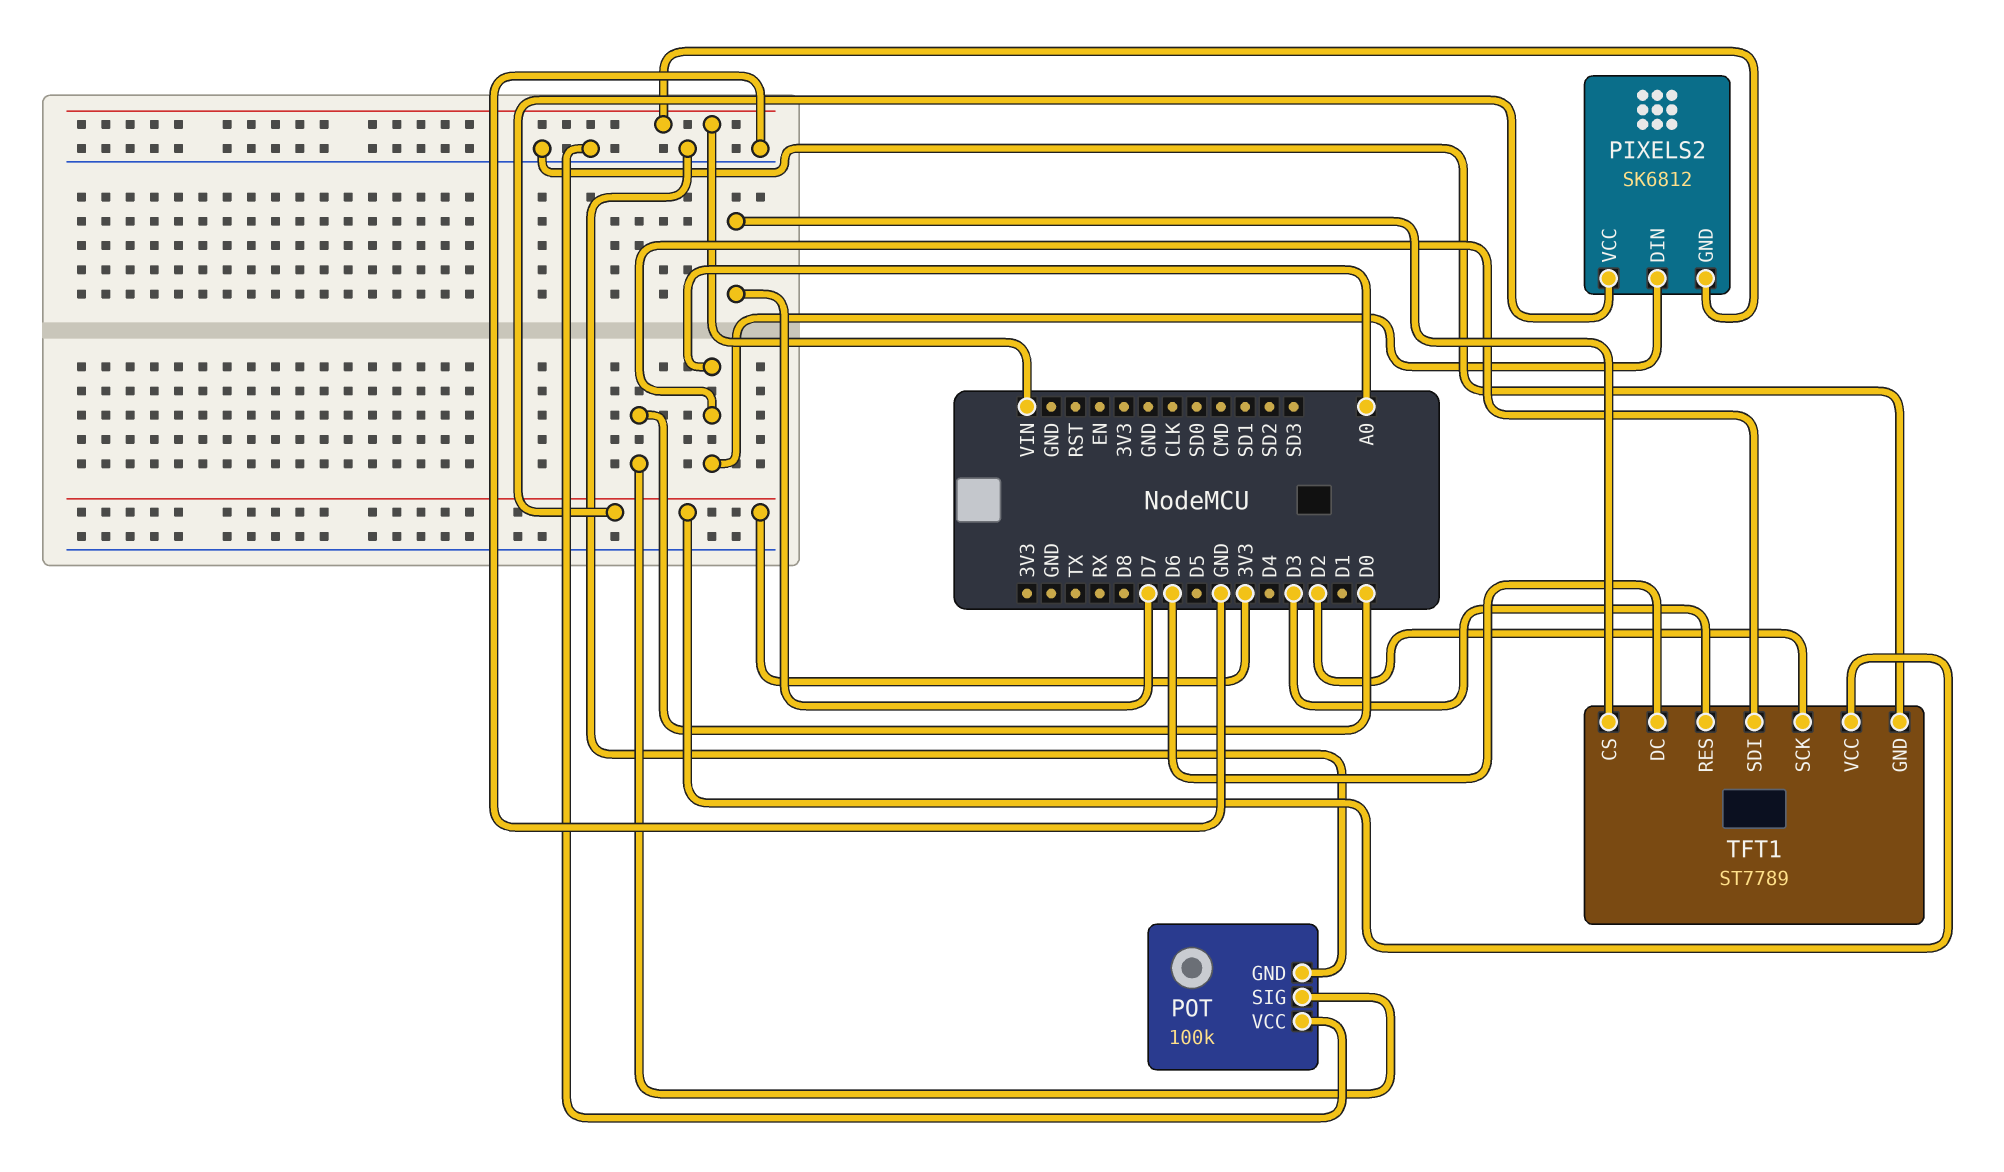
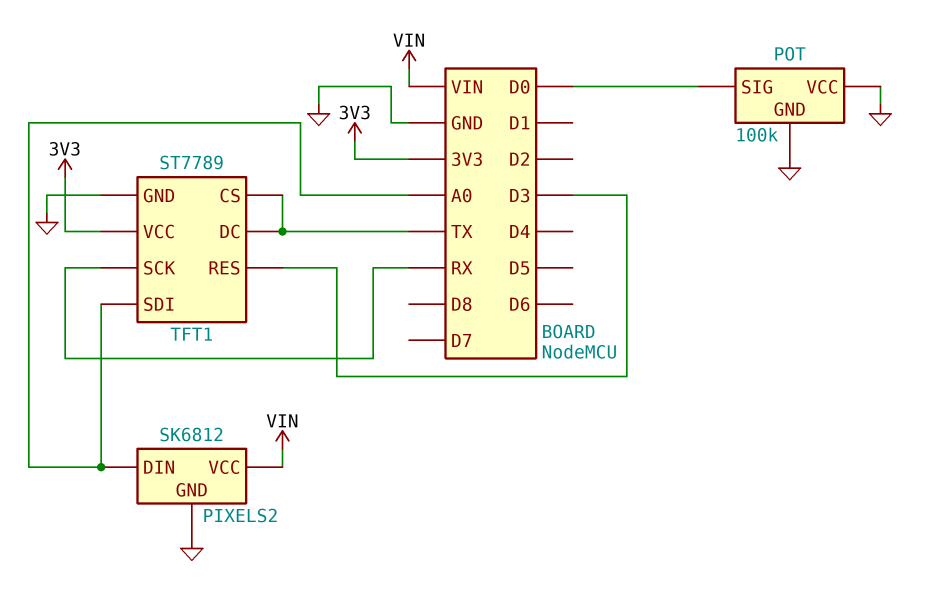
PIXELS2 pin GND: VIN -> GND
PIXELS2 pin VCC: 3V3 -> VIN
TFT1 pin CS: D7 -> TX
TFT1 pin DC: D6 -> TX
TFT1 pin SCK: D2 -> RX

